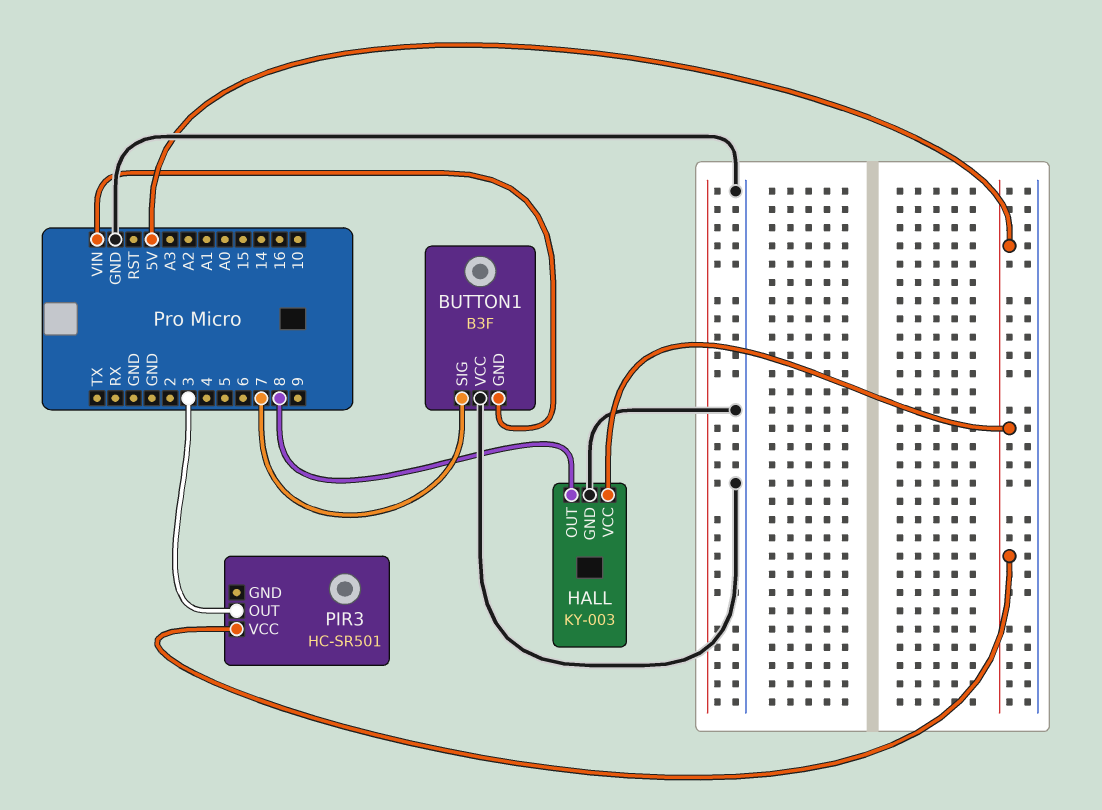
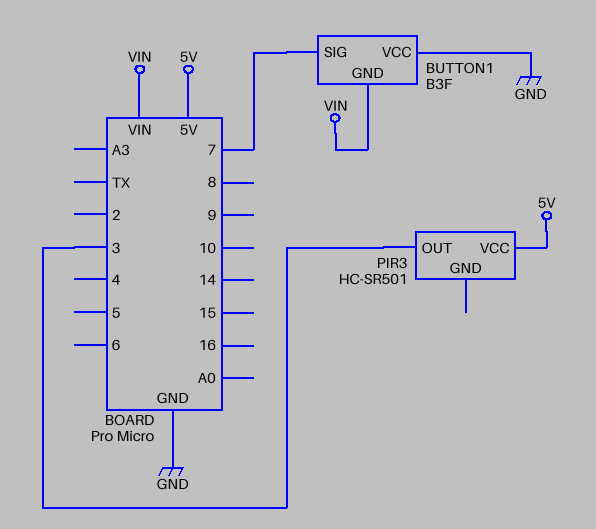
HALL: KY-003 -> none
HALL pin GND: GND -> none
HALL pin OUT: 8 -> none
HALL pin VCC: 5V -> none

